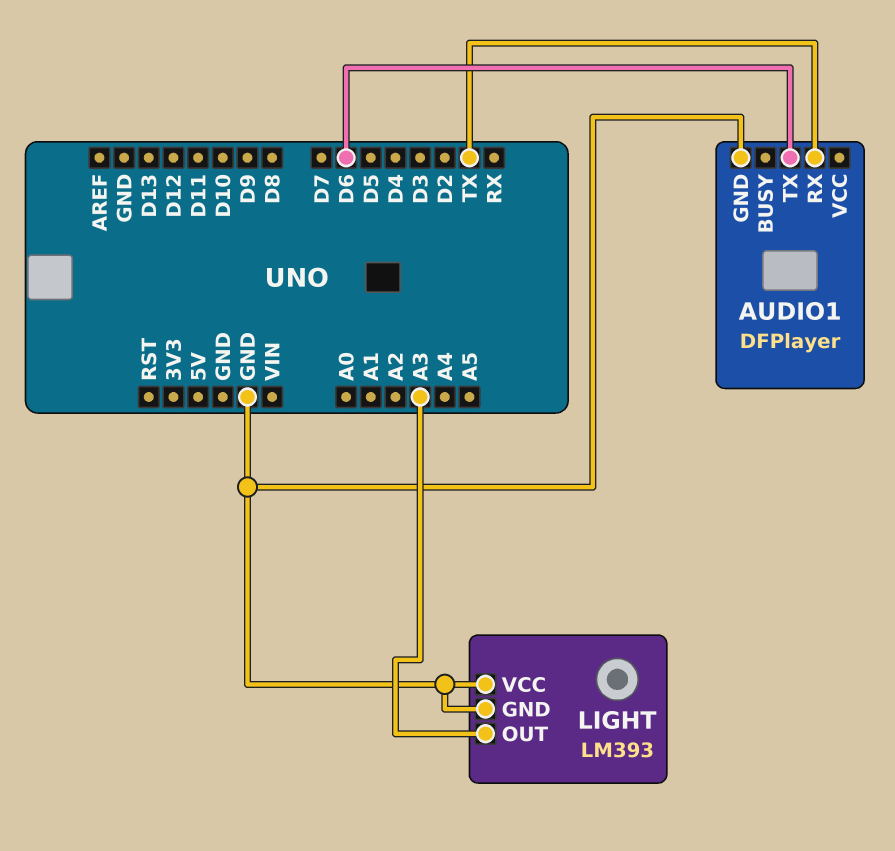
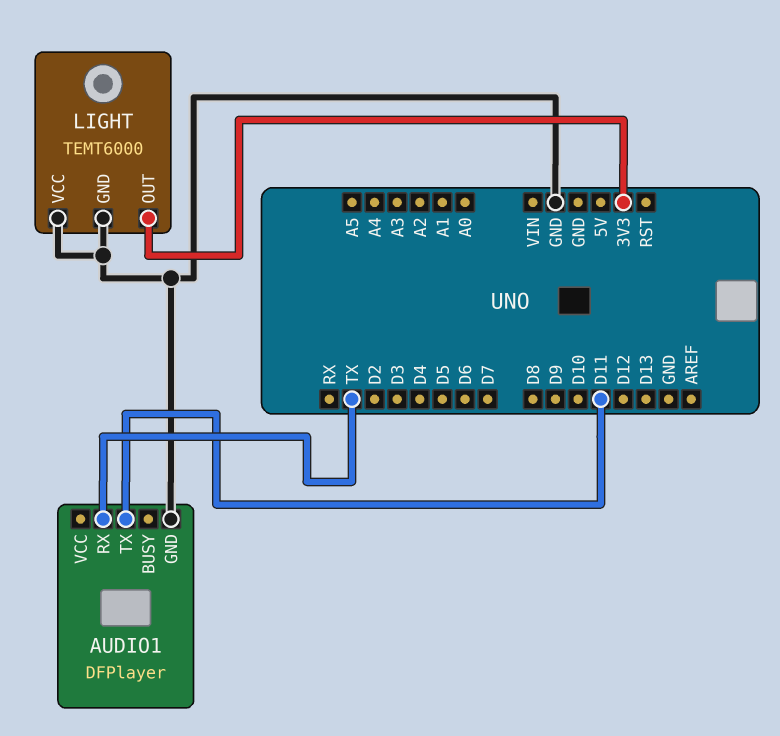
AUDIO1 pin TX: D6 -> D11
LIGHT: LM393 -> TEMT6000
LIGHT pin OUT: A3 -> 3V3

